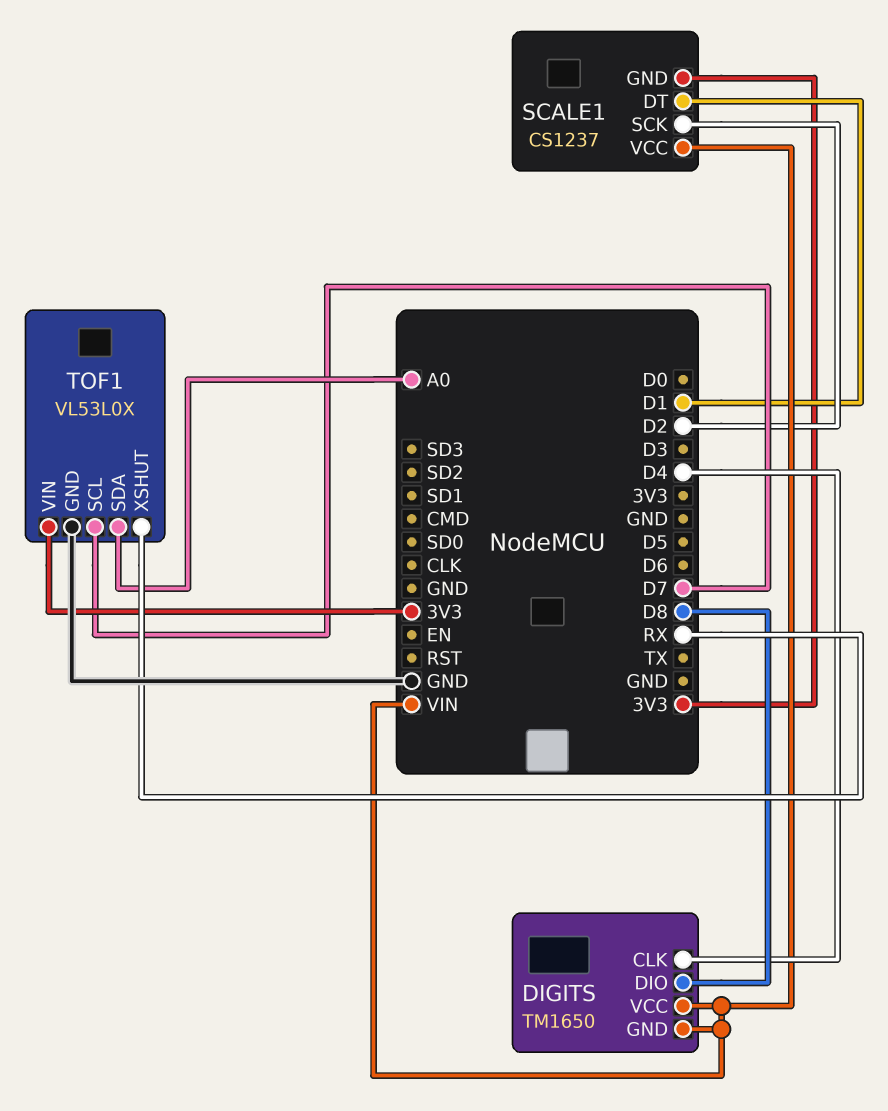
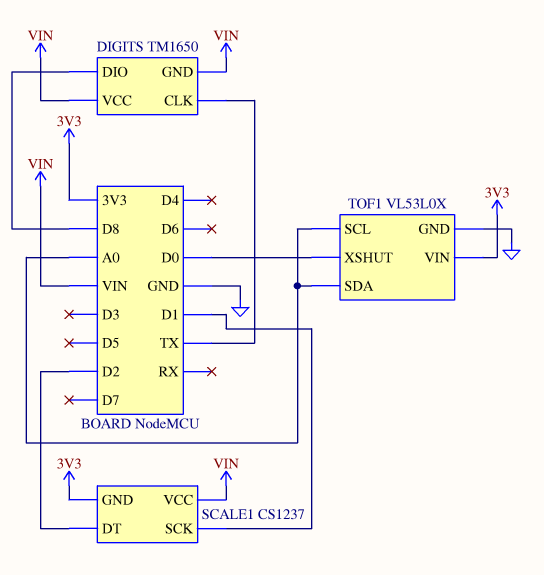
DIGITS pin CLK: D4 -> TX
SCALE1 pin DT: D1 -> D2
SCALE1 pin SCK: D2 -> D1
TOF1 pin SCL: D7 -> A0
TOF1 pin XSHUT: RX -> D0

